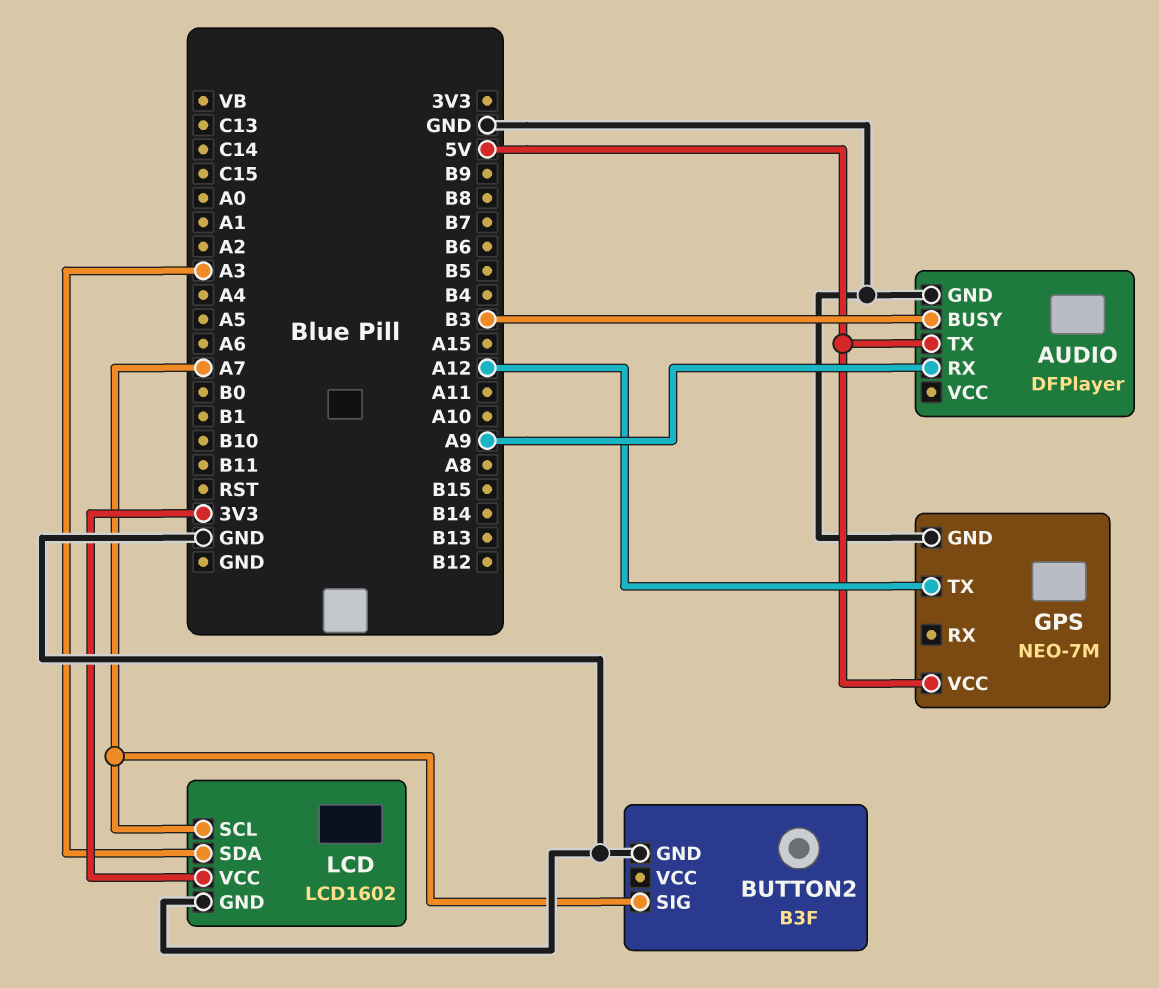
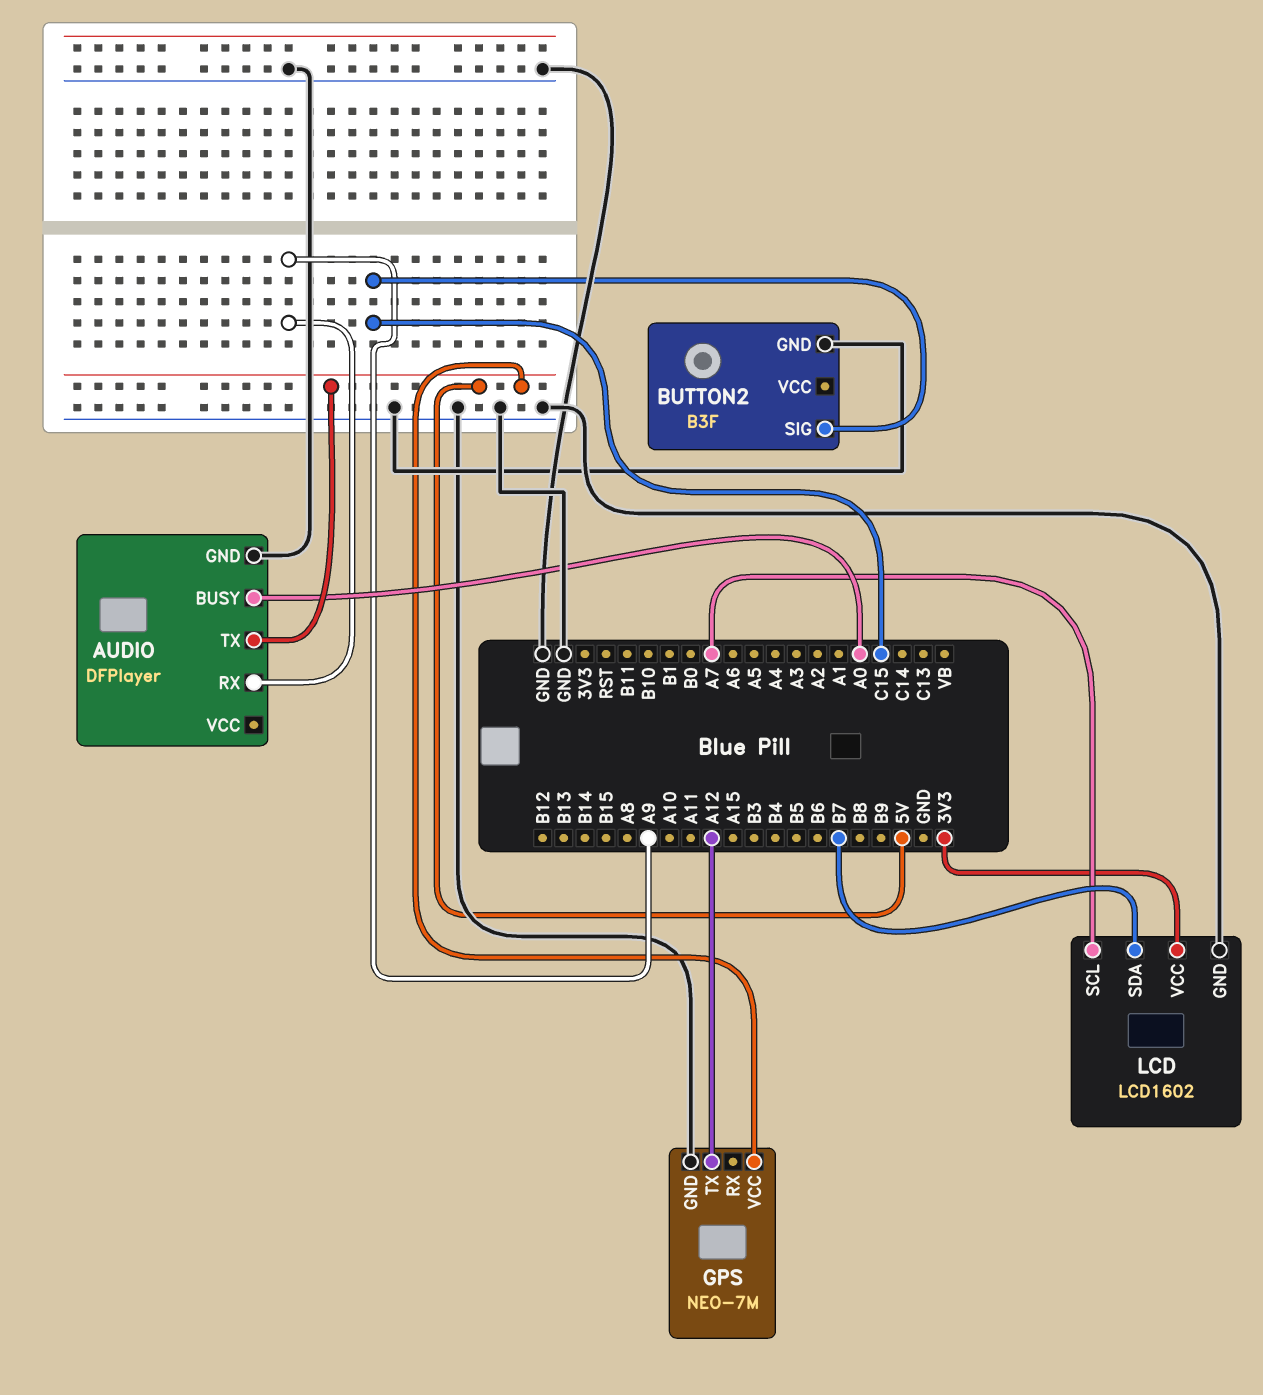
AUDIO pin BUSY: B3 -> A0
BUTTON2 pin SIG: A7 -> C15
LCD pin SDA: A3 -> B7

